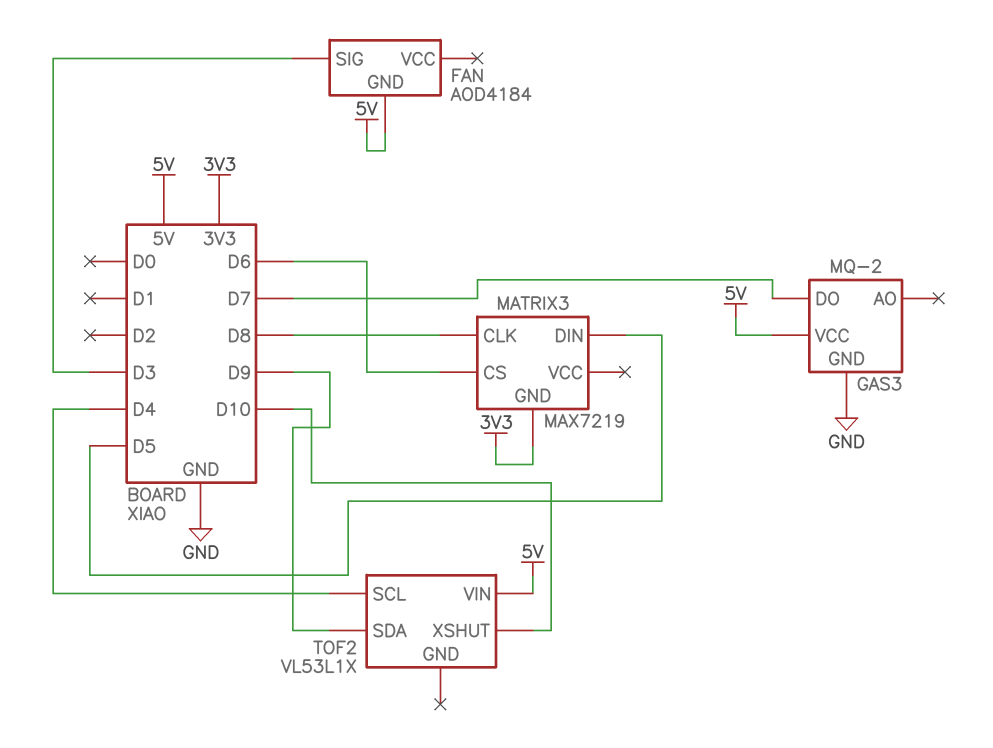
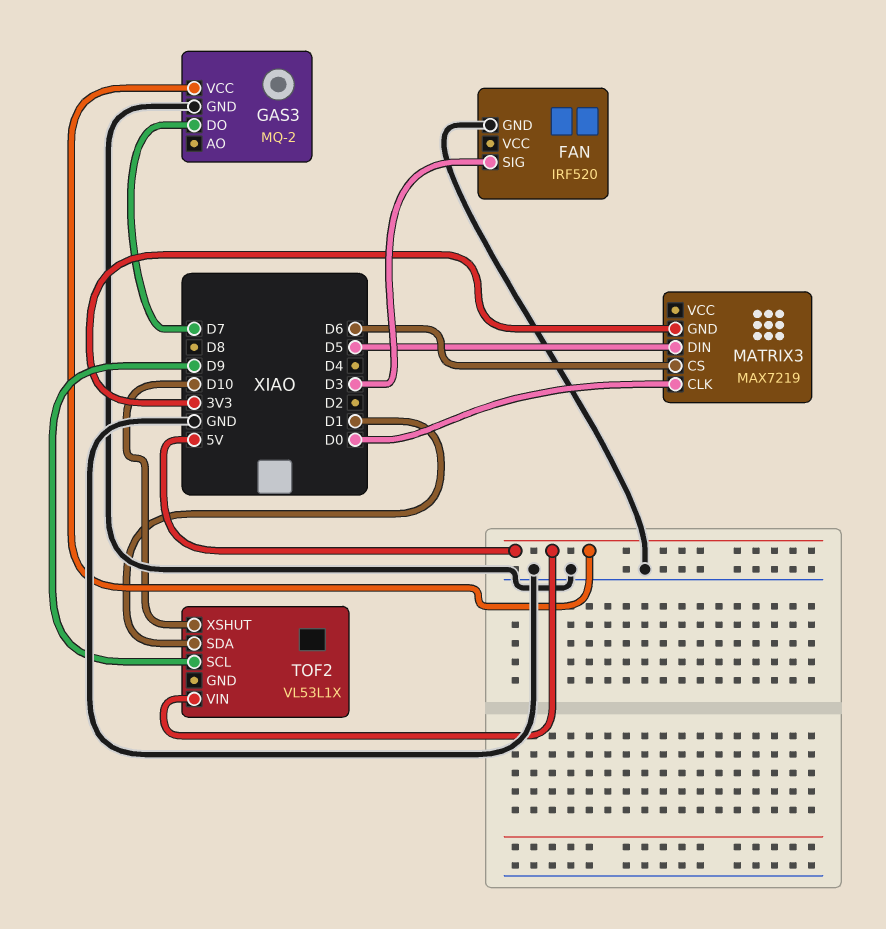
FAN: AOD4184 -> IRF520
FAN pin GND: 5V -> GND
MATRIX3 pin CLK: D8 -> D0
TOF2 pin SCL: D4 -> D9
TOF2 pin SDA: D9 -> D1

